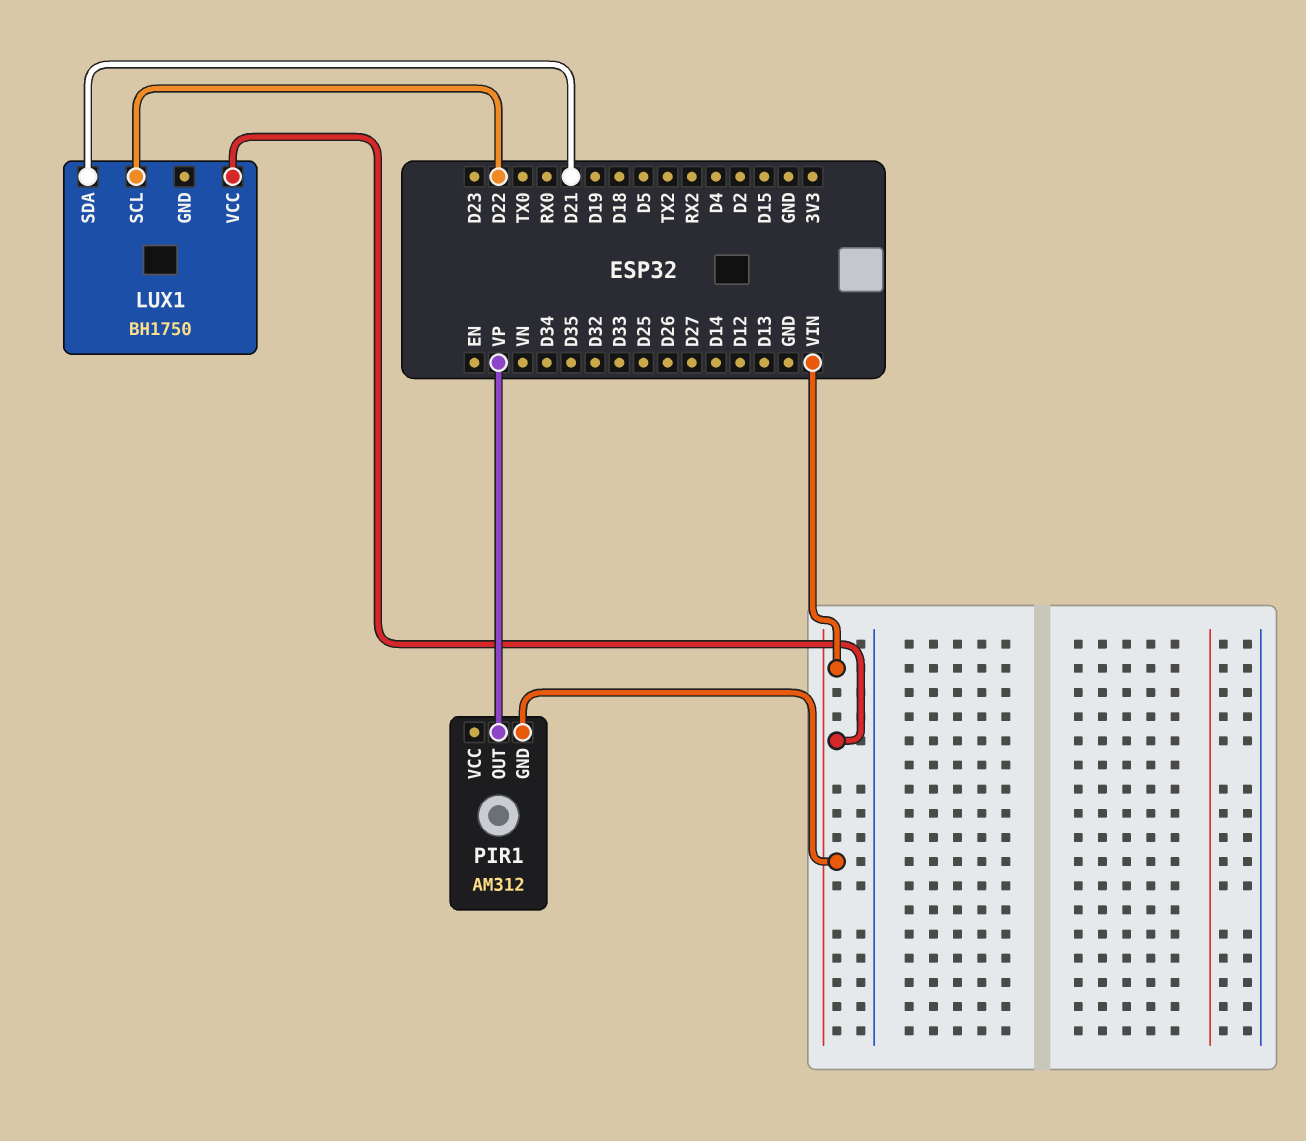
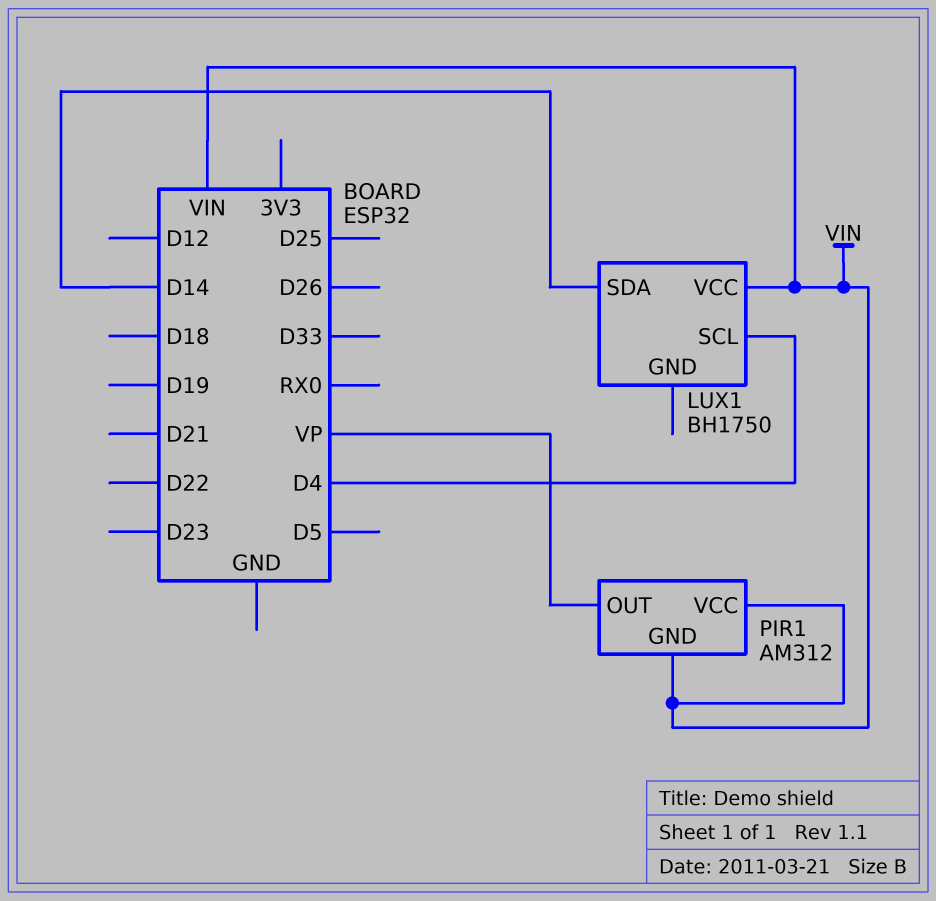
LUX1 pin SCL: D22 -> D4
LUX1 pin SDA: D21 -> D14
PIR1 pin VCC: none -> VIN

